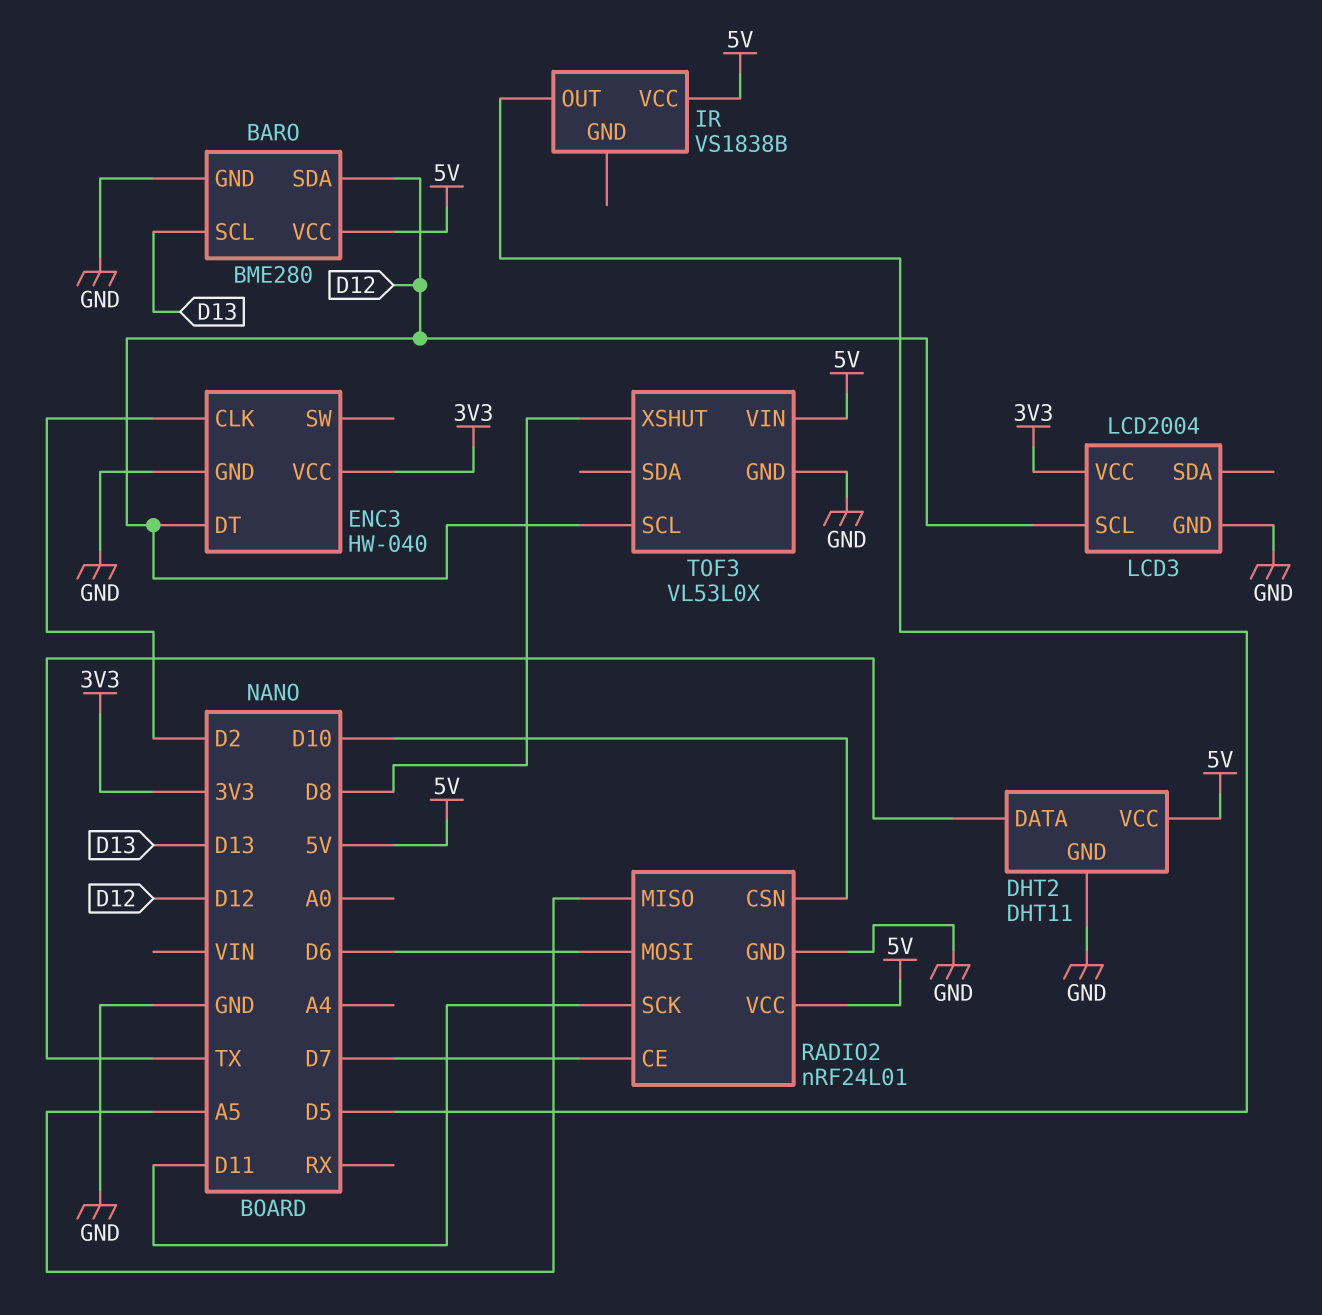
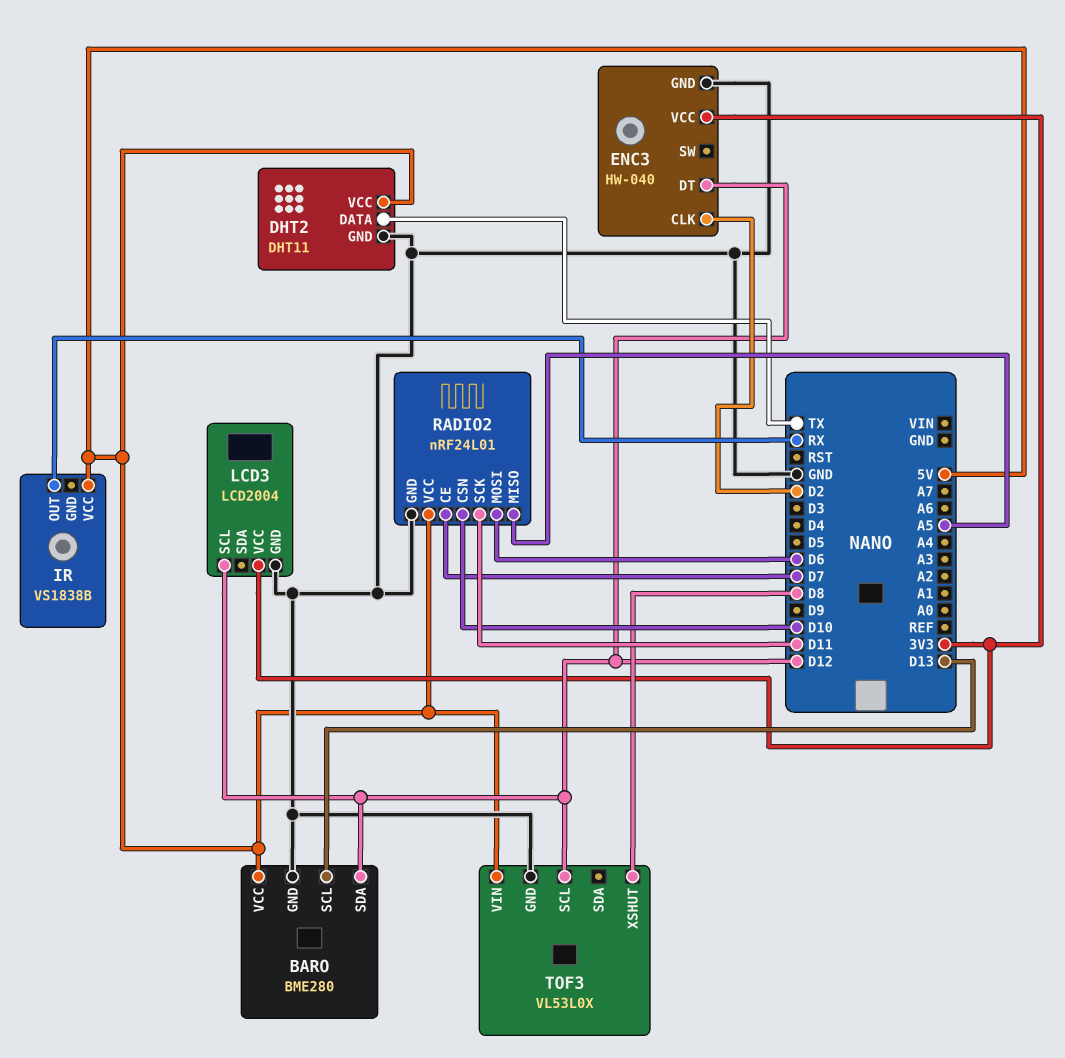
IR pin OUT: D5 -> RX

